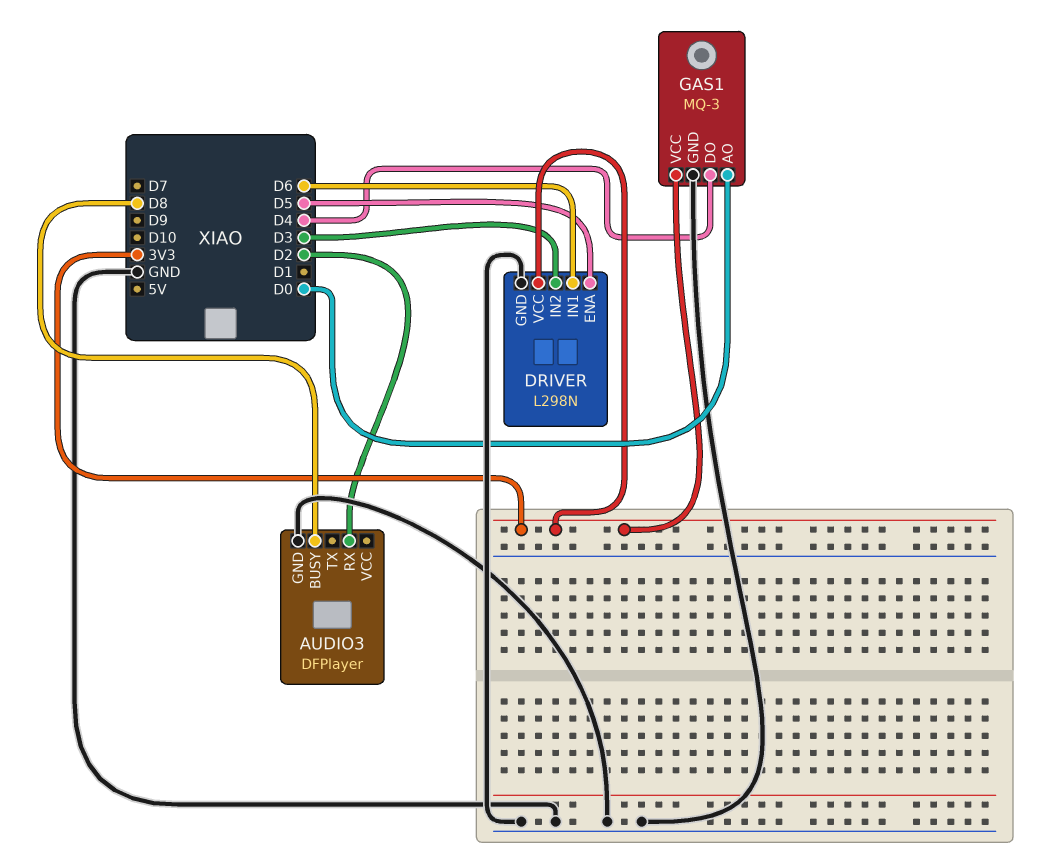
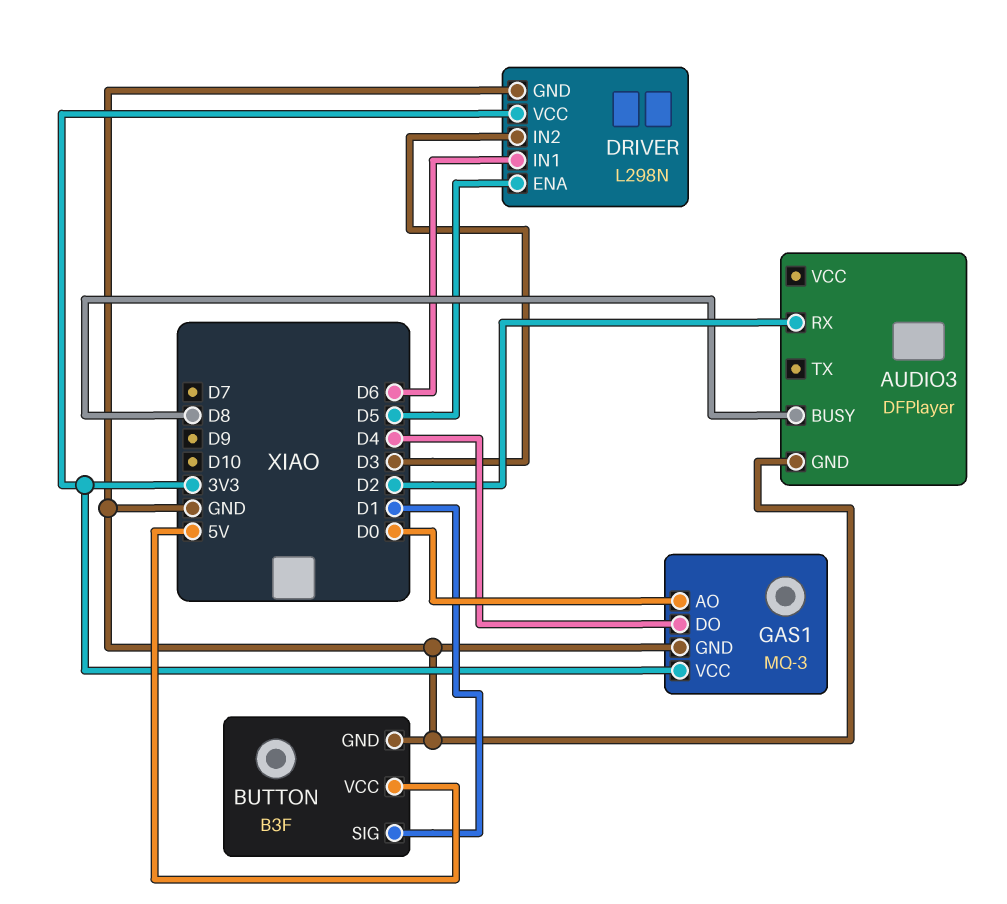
BUTTON: none -> B3F
BUTTON pin GND: none -> GND
BUTTON pin SIG: none -> D1
BUTTON pin VCC: none -> 5V

